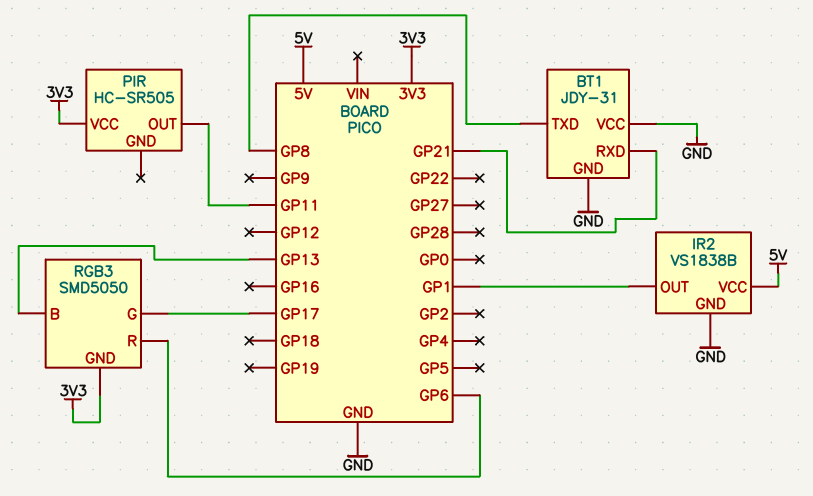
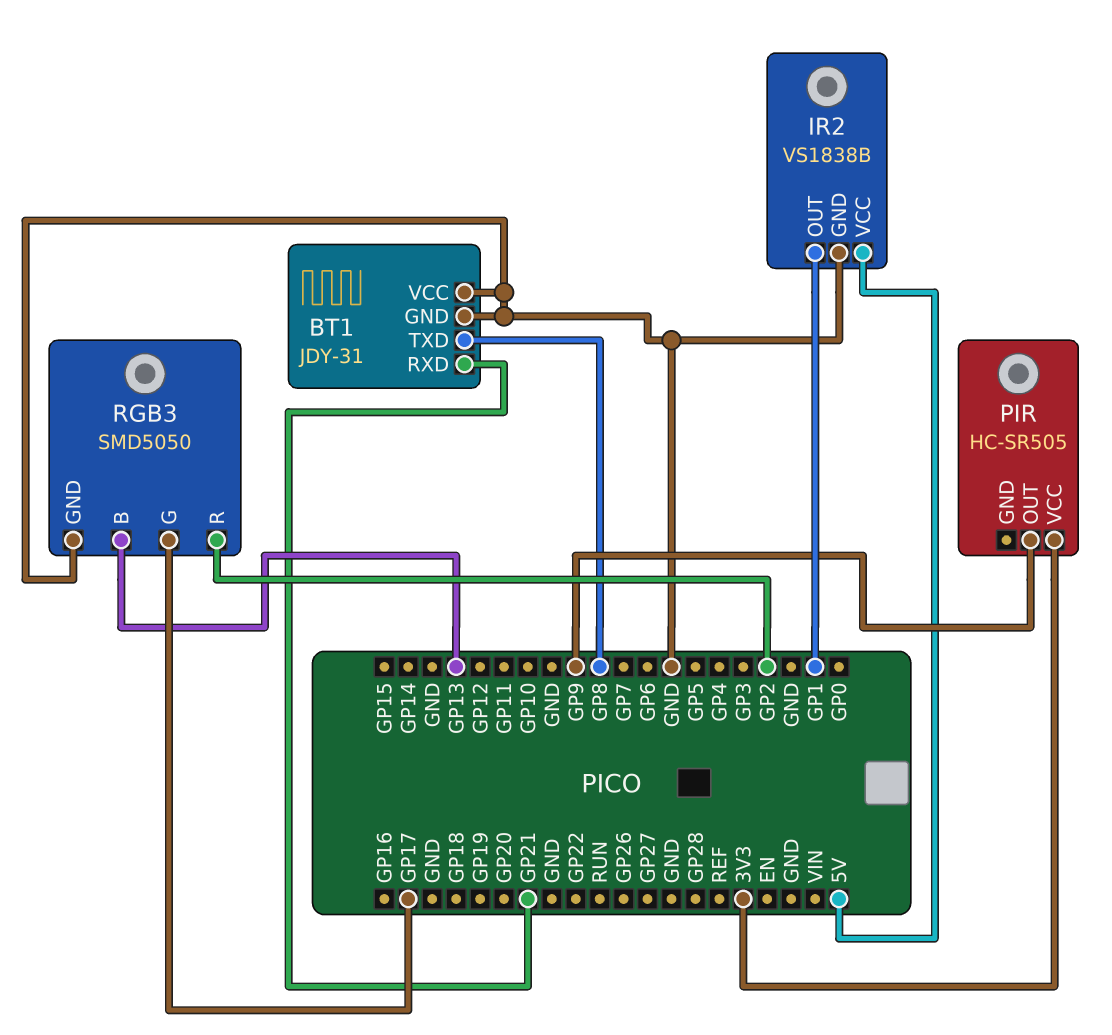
PIR pin OUT: GP11 -> GP9
RGB3 pin GND: 3V3 -> GND
RGB3 pin R: GP6 -> GP2

